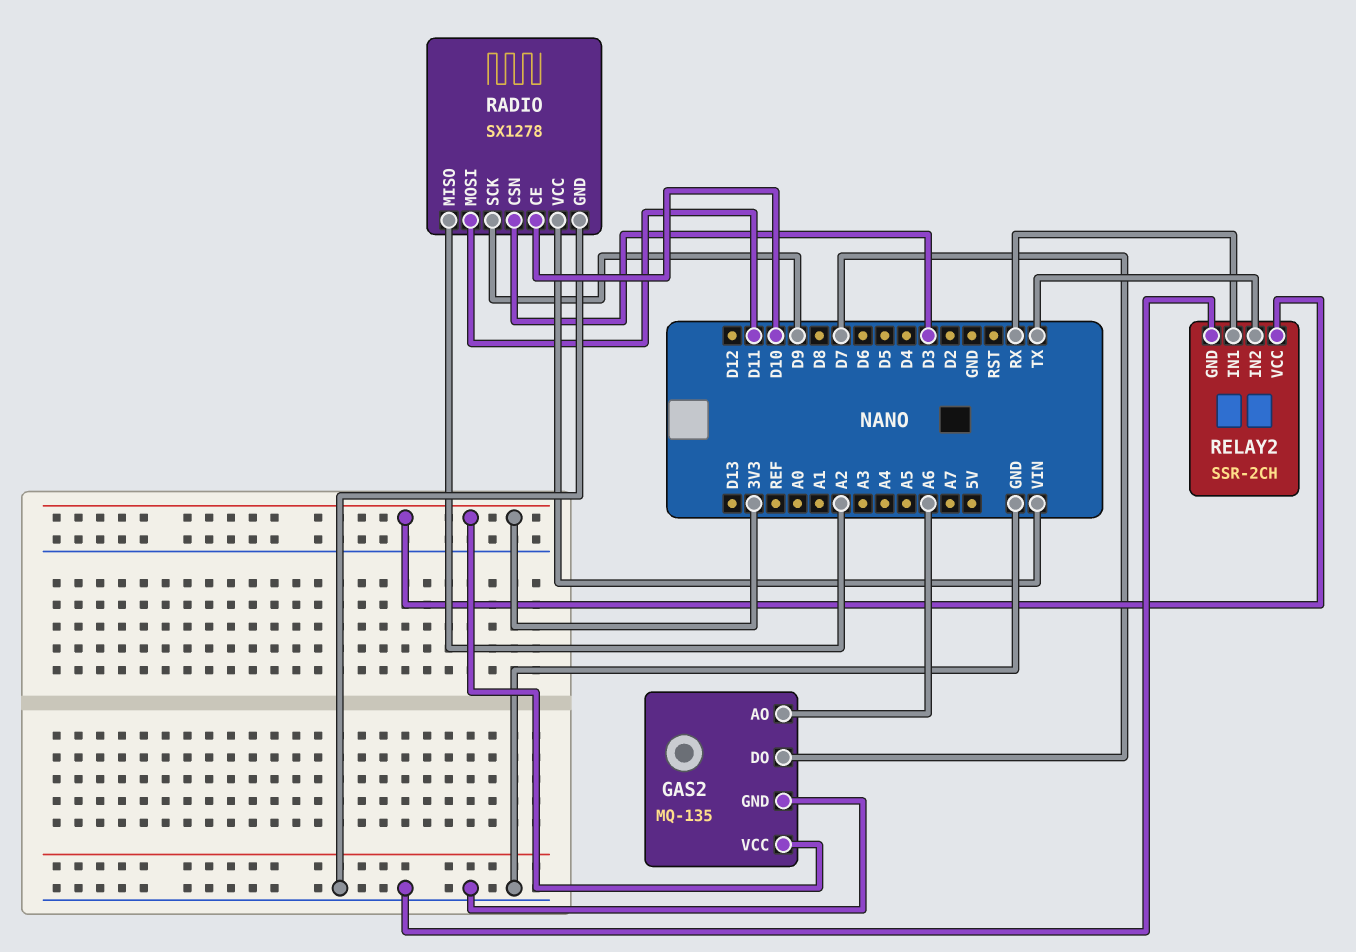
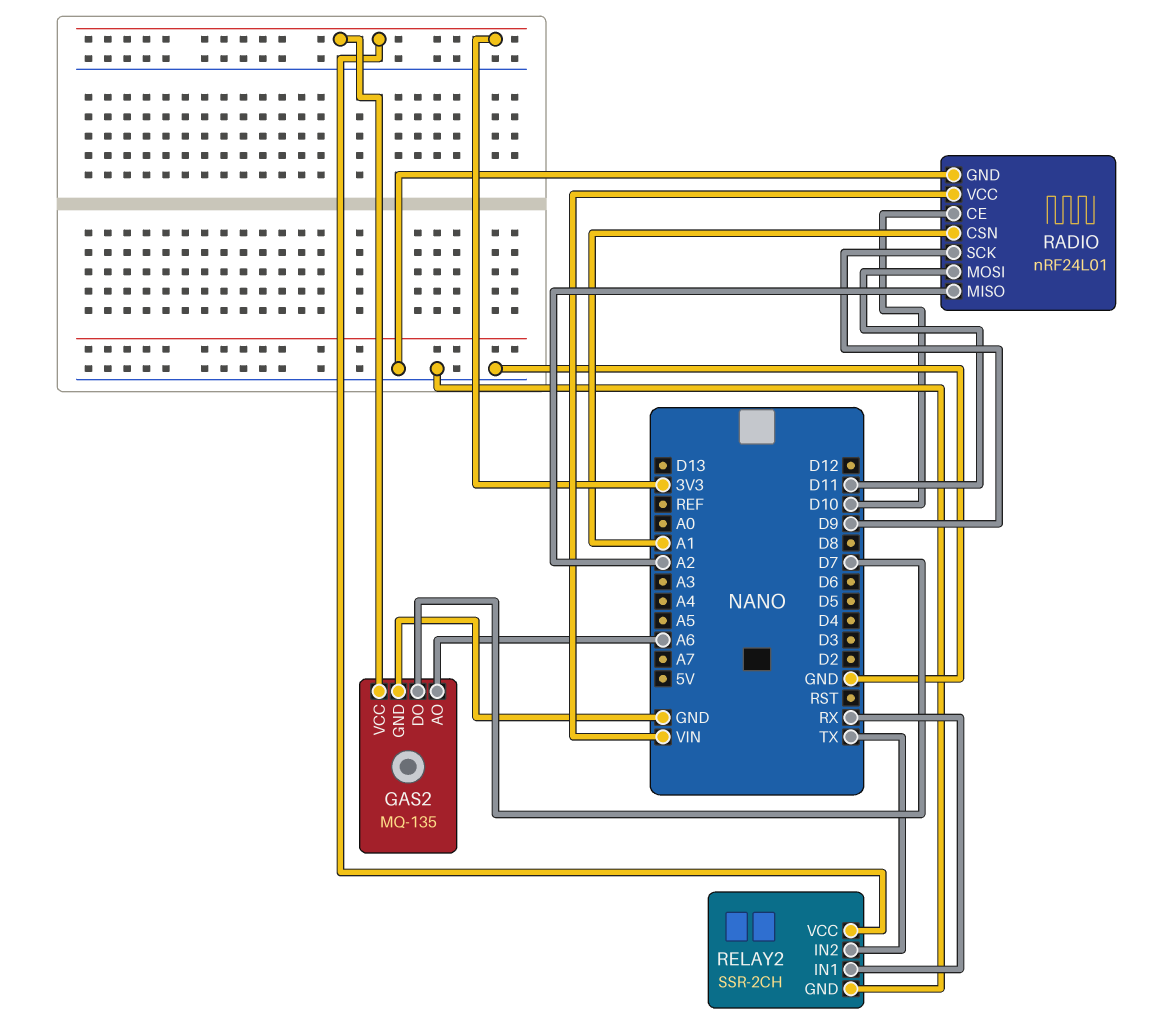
RADIO: SX1278 -> nRF24L01
RADIO pin CSN: D3 -> A1

